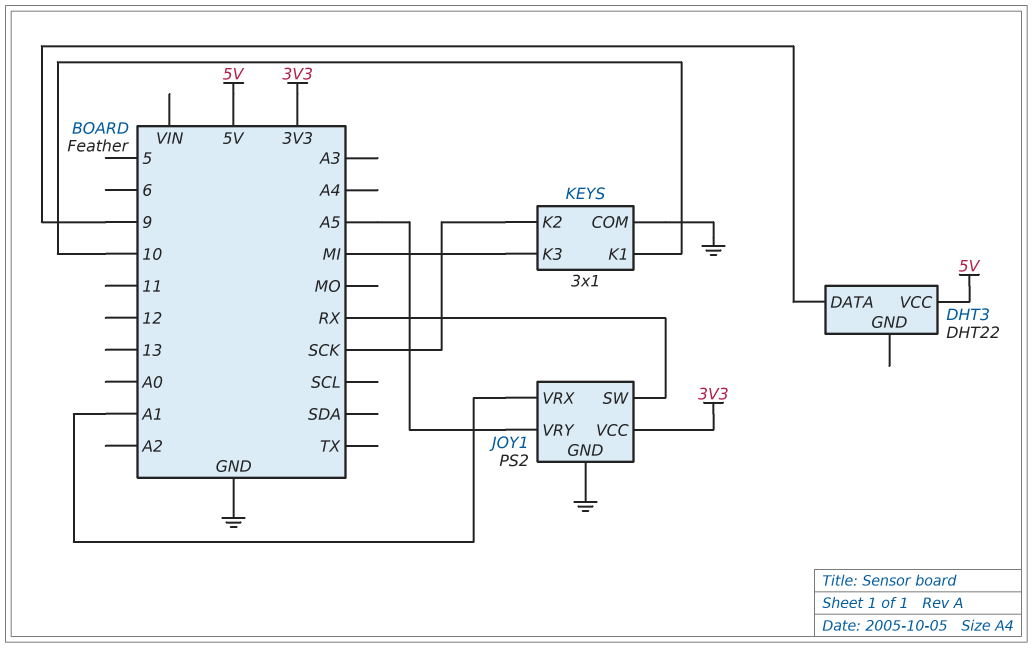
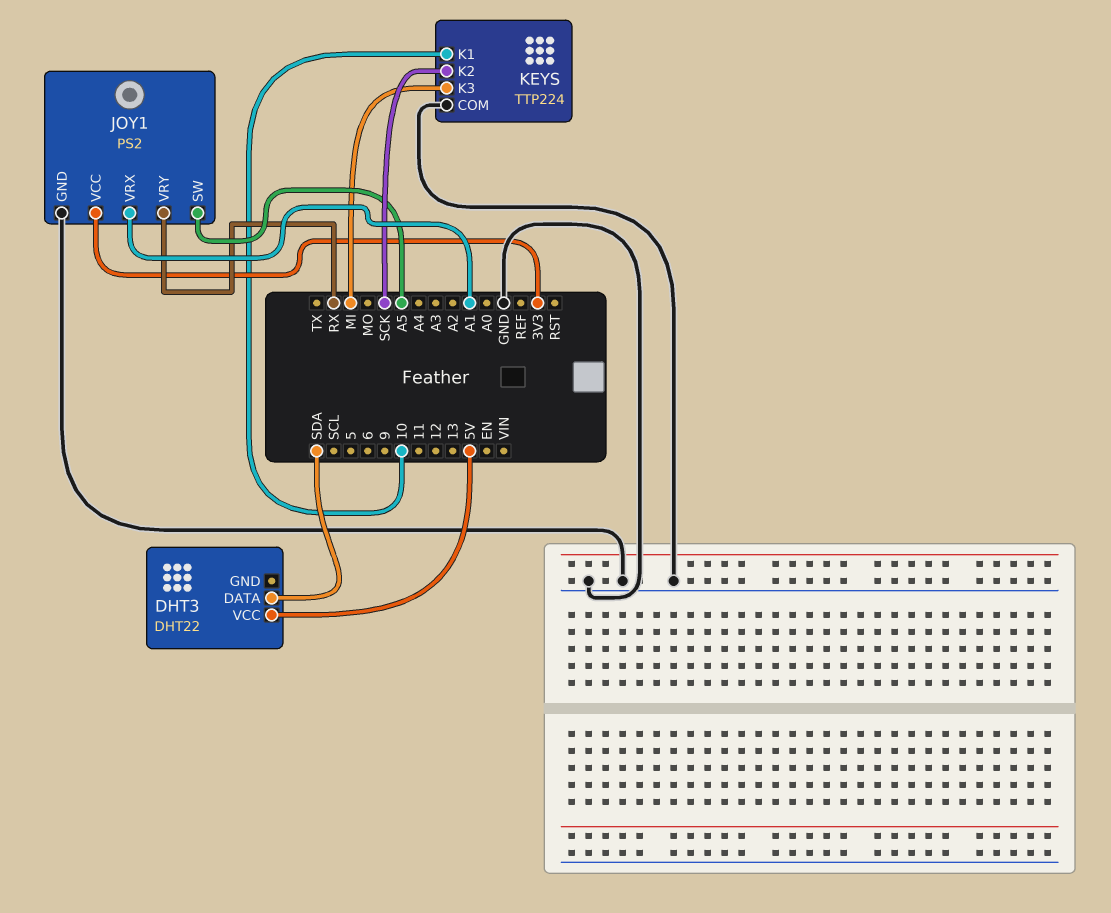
DHT3 pin DATA: 9 -> SDA
JOY1 pin SW: RX -> A5
JOY1 pin VRY: A5 -> RX
KEYS: 3x1 -> TTP224

